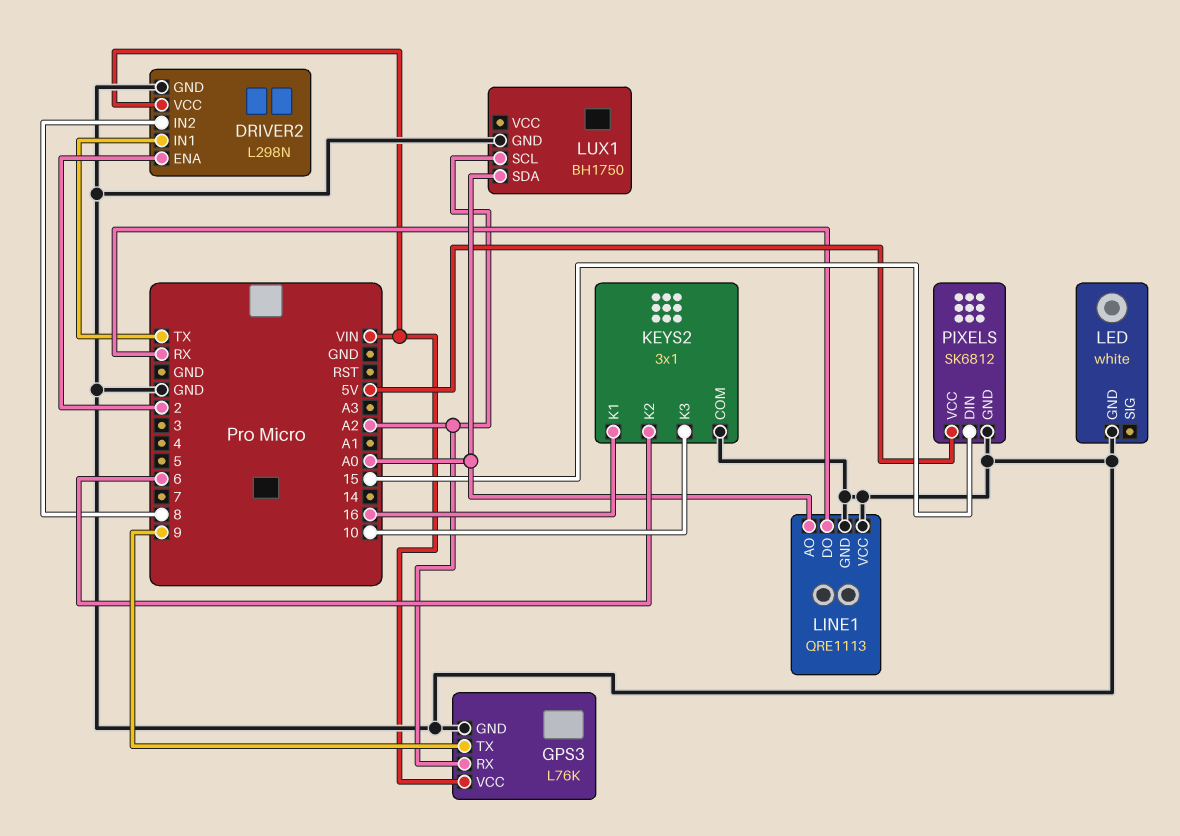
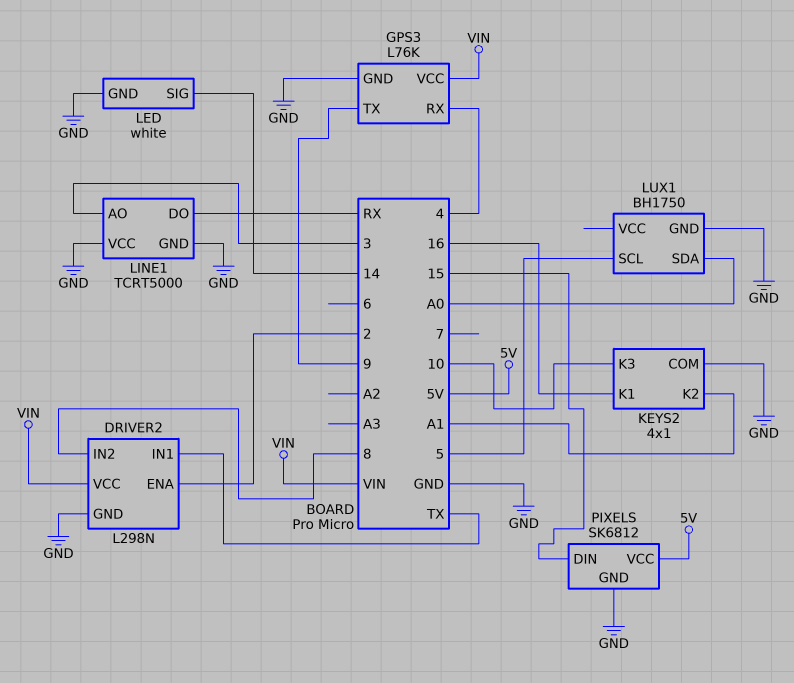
GPS3 pin RX: A2 -> 4
KEYS2: 3x1 -> 4x1
KEYS2 pin K2: 6 -> A1
LED pin SIG: none -> 14
LINE1: QRE1113 -> TCRT5000
LINE1 pin AO: A0 -> 3
LUX1 pin SCL: A2 -> 5

